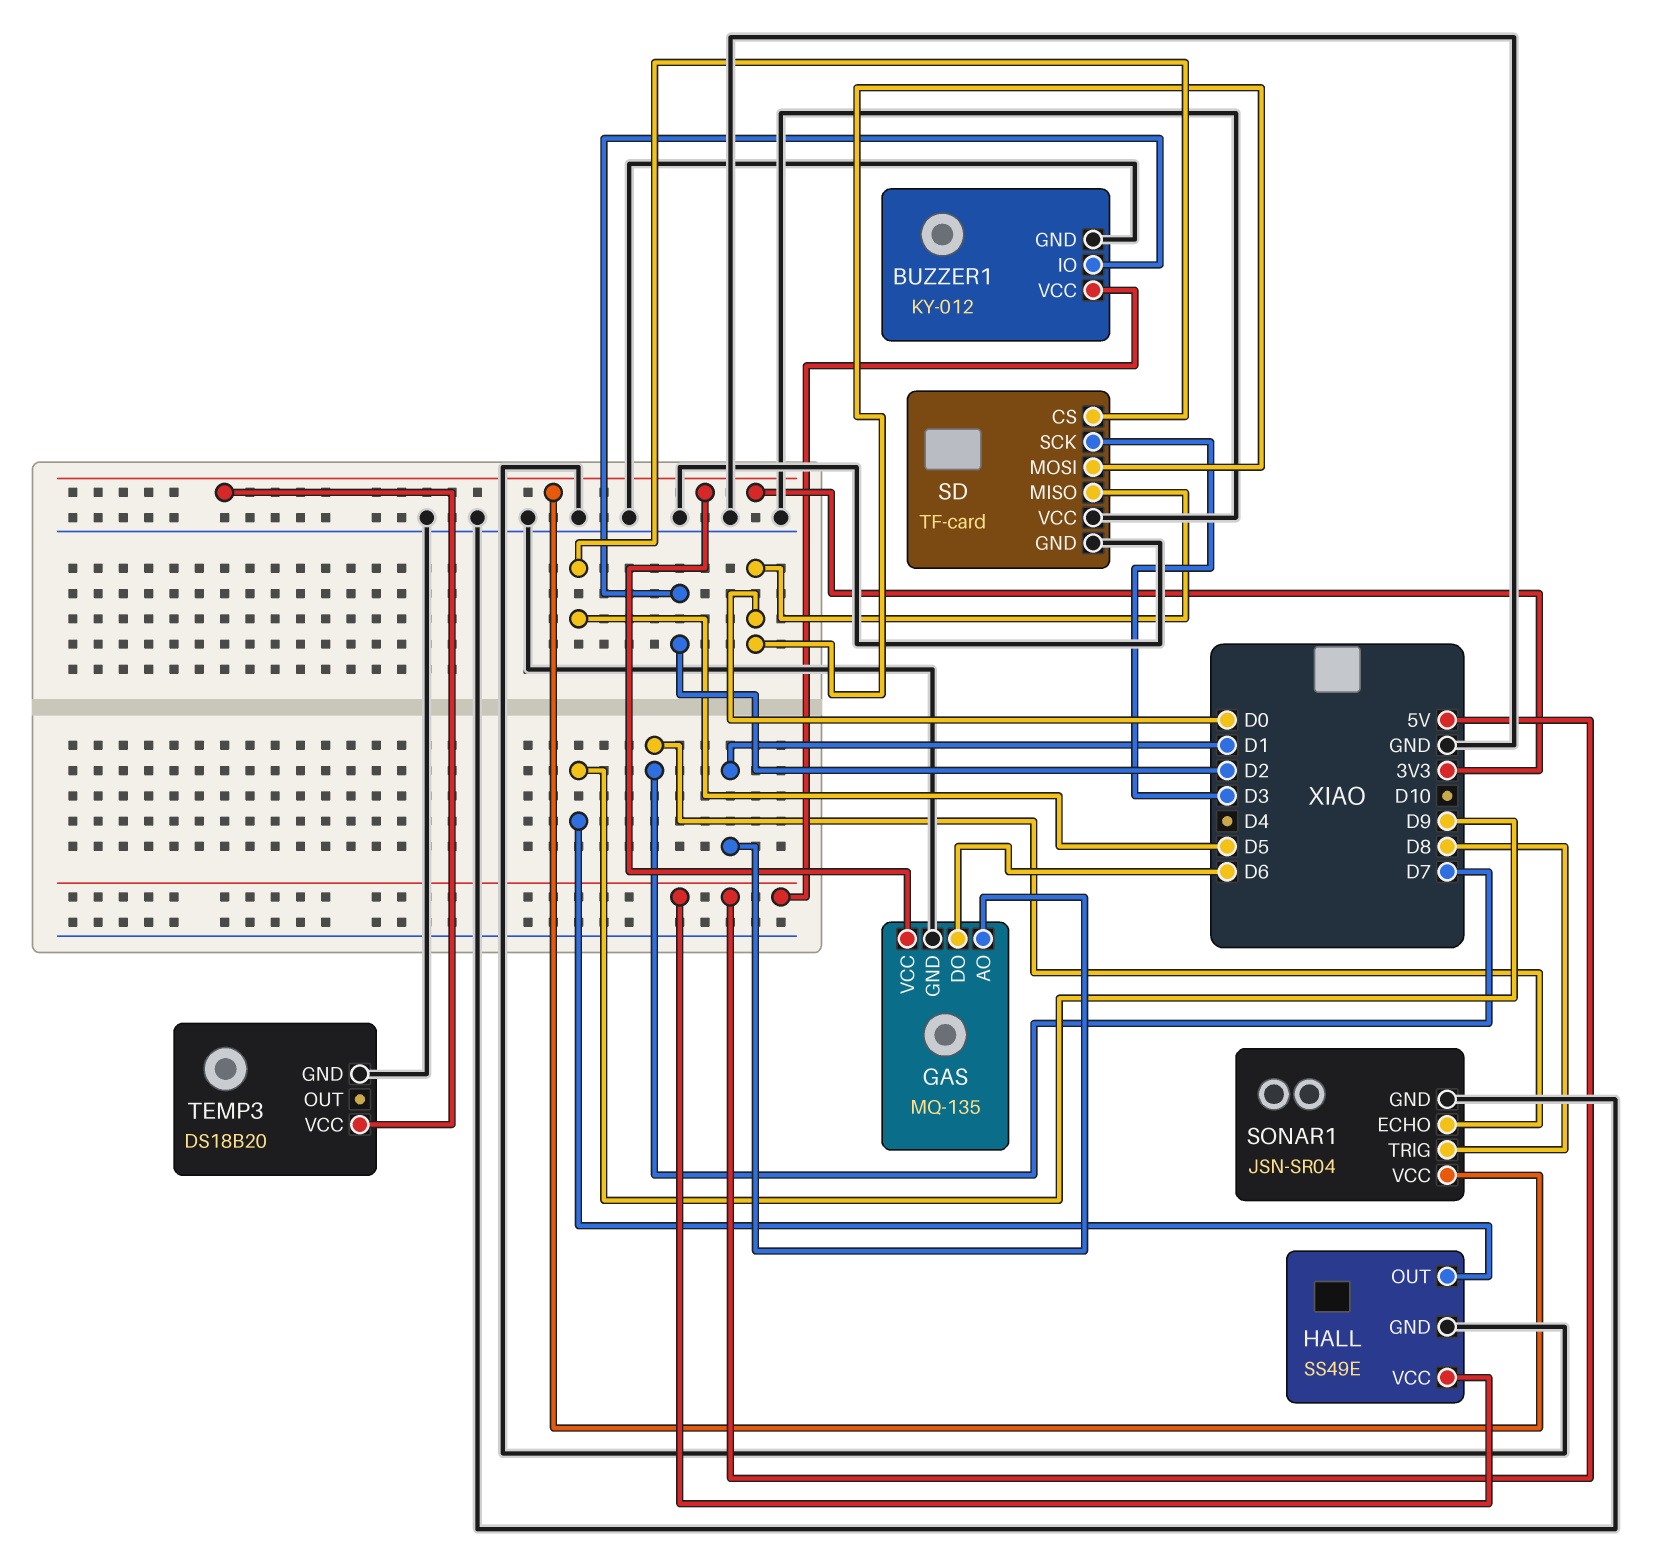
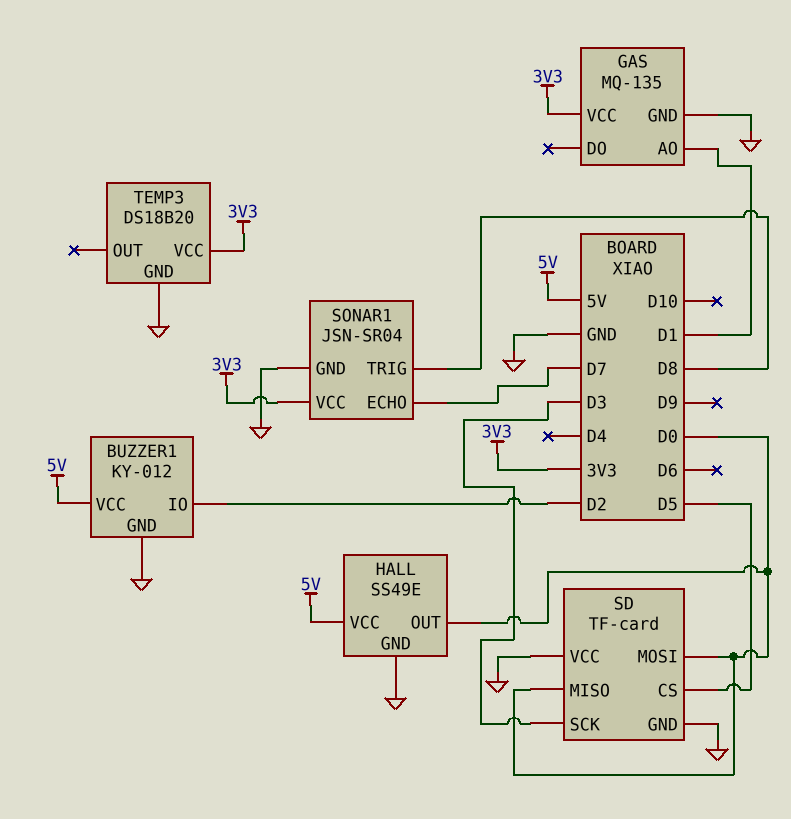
GAS pin DO: D6 -> none
HALL pin OUT: D9 -> D0

